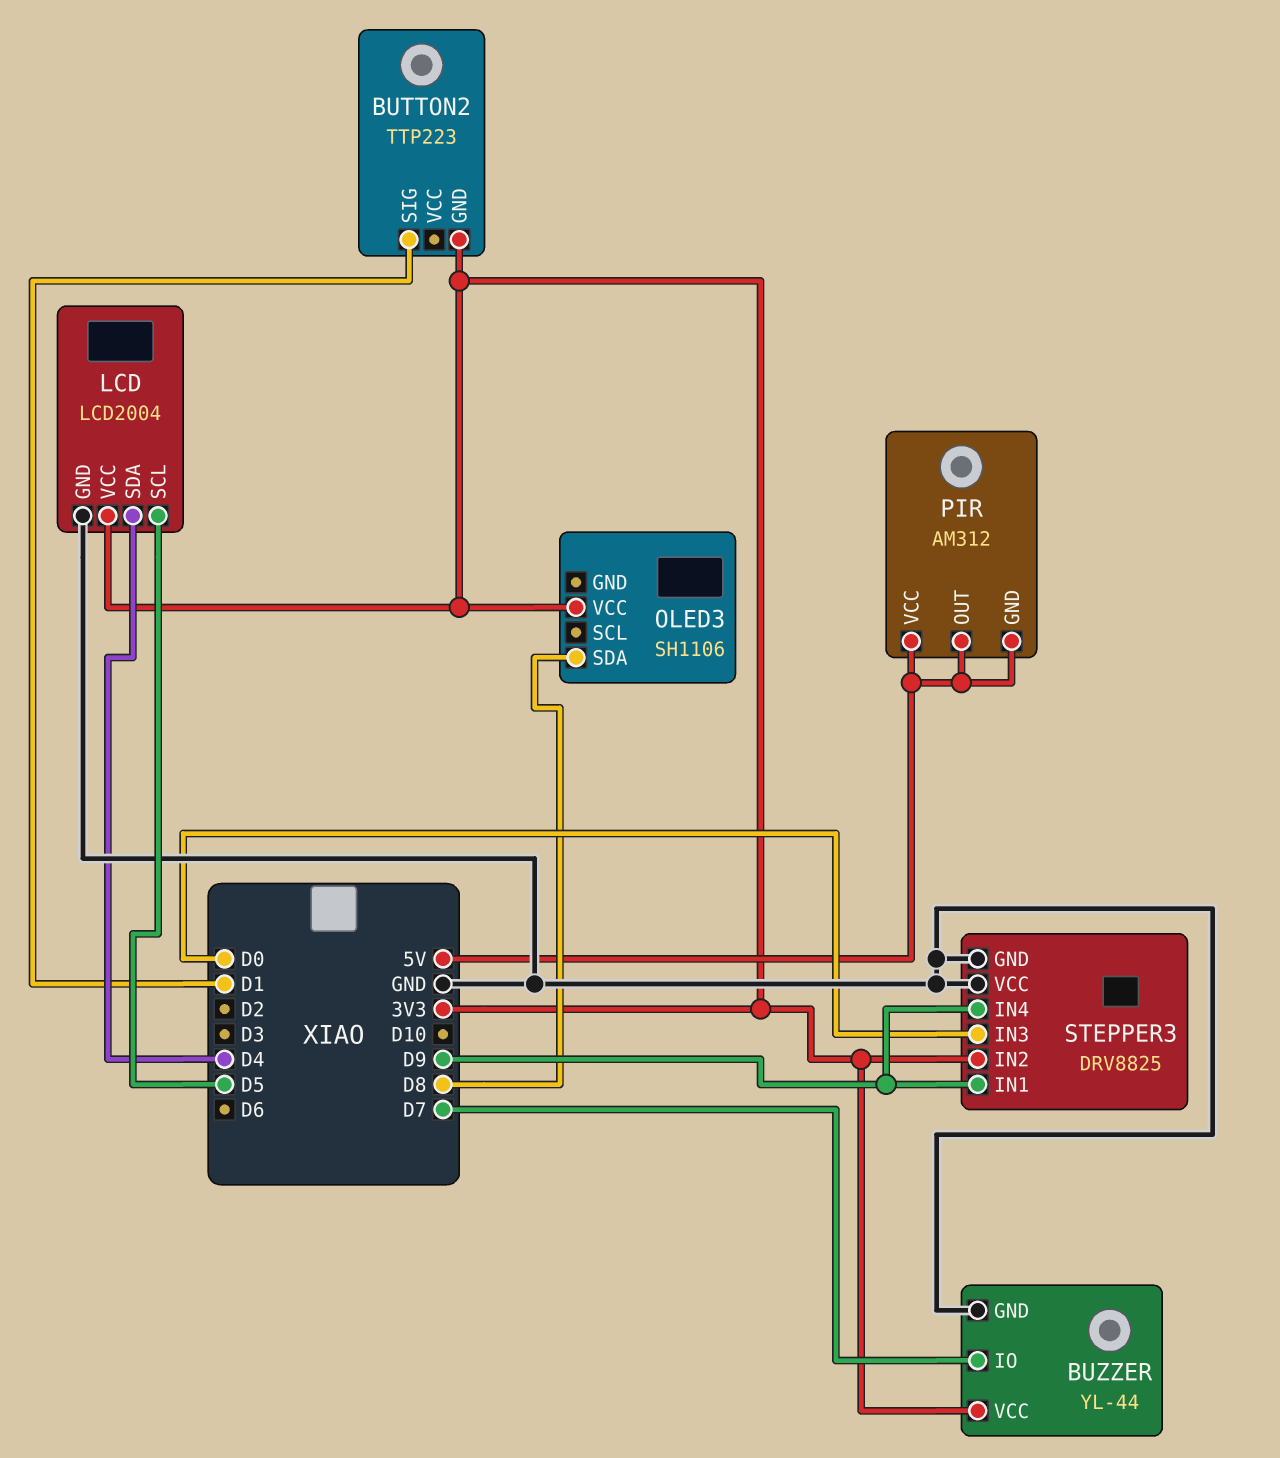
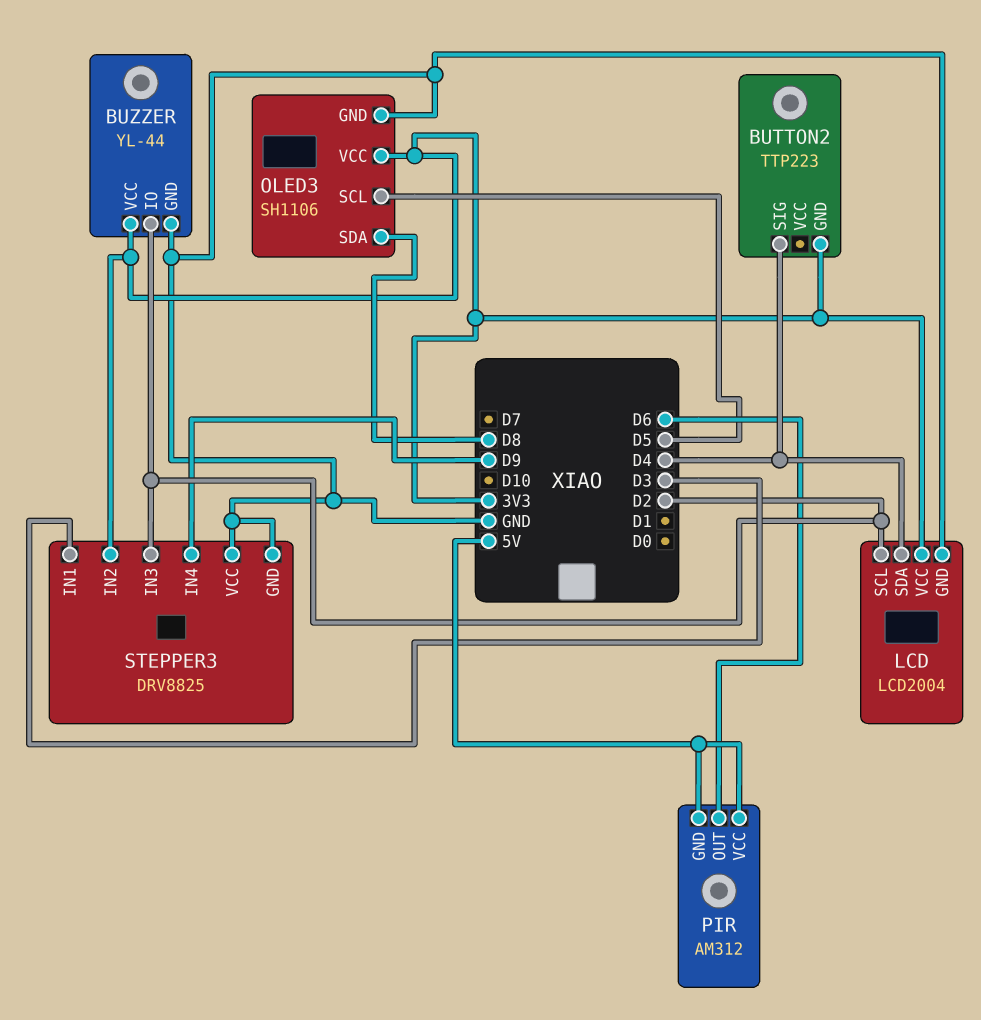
BUTTON2 pin SIG: D1 -> D4
BUZZER pin IO: D7 -> D2
LCD pin SCL: D5 -> D2
OLED3 pin GND: none -> GND
OLED3 pin SCL: none -> D5
PIR pin OUT: 5V -> D6
STEPPER3 pin IN1: D9 -> D3
STEPPER3 pin IN3: D0 -> D2

